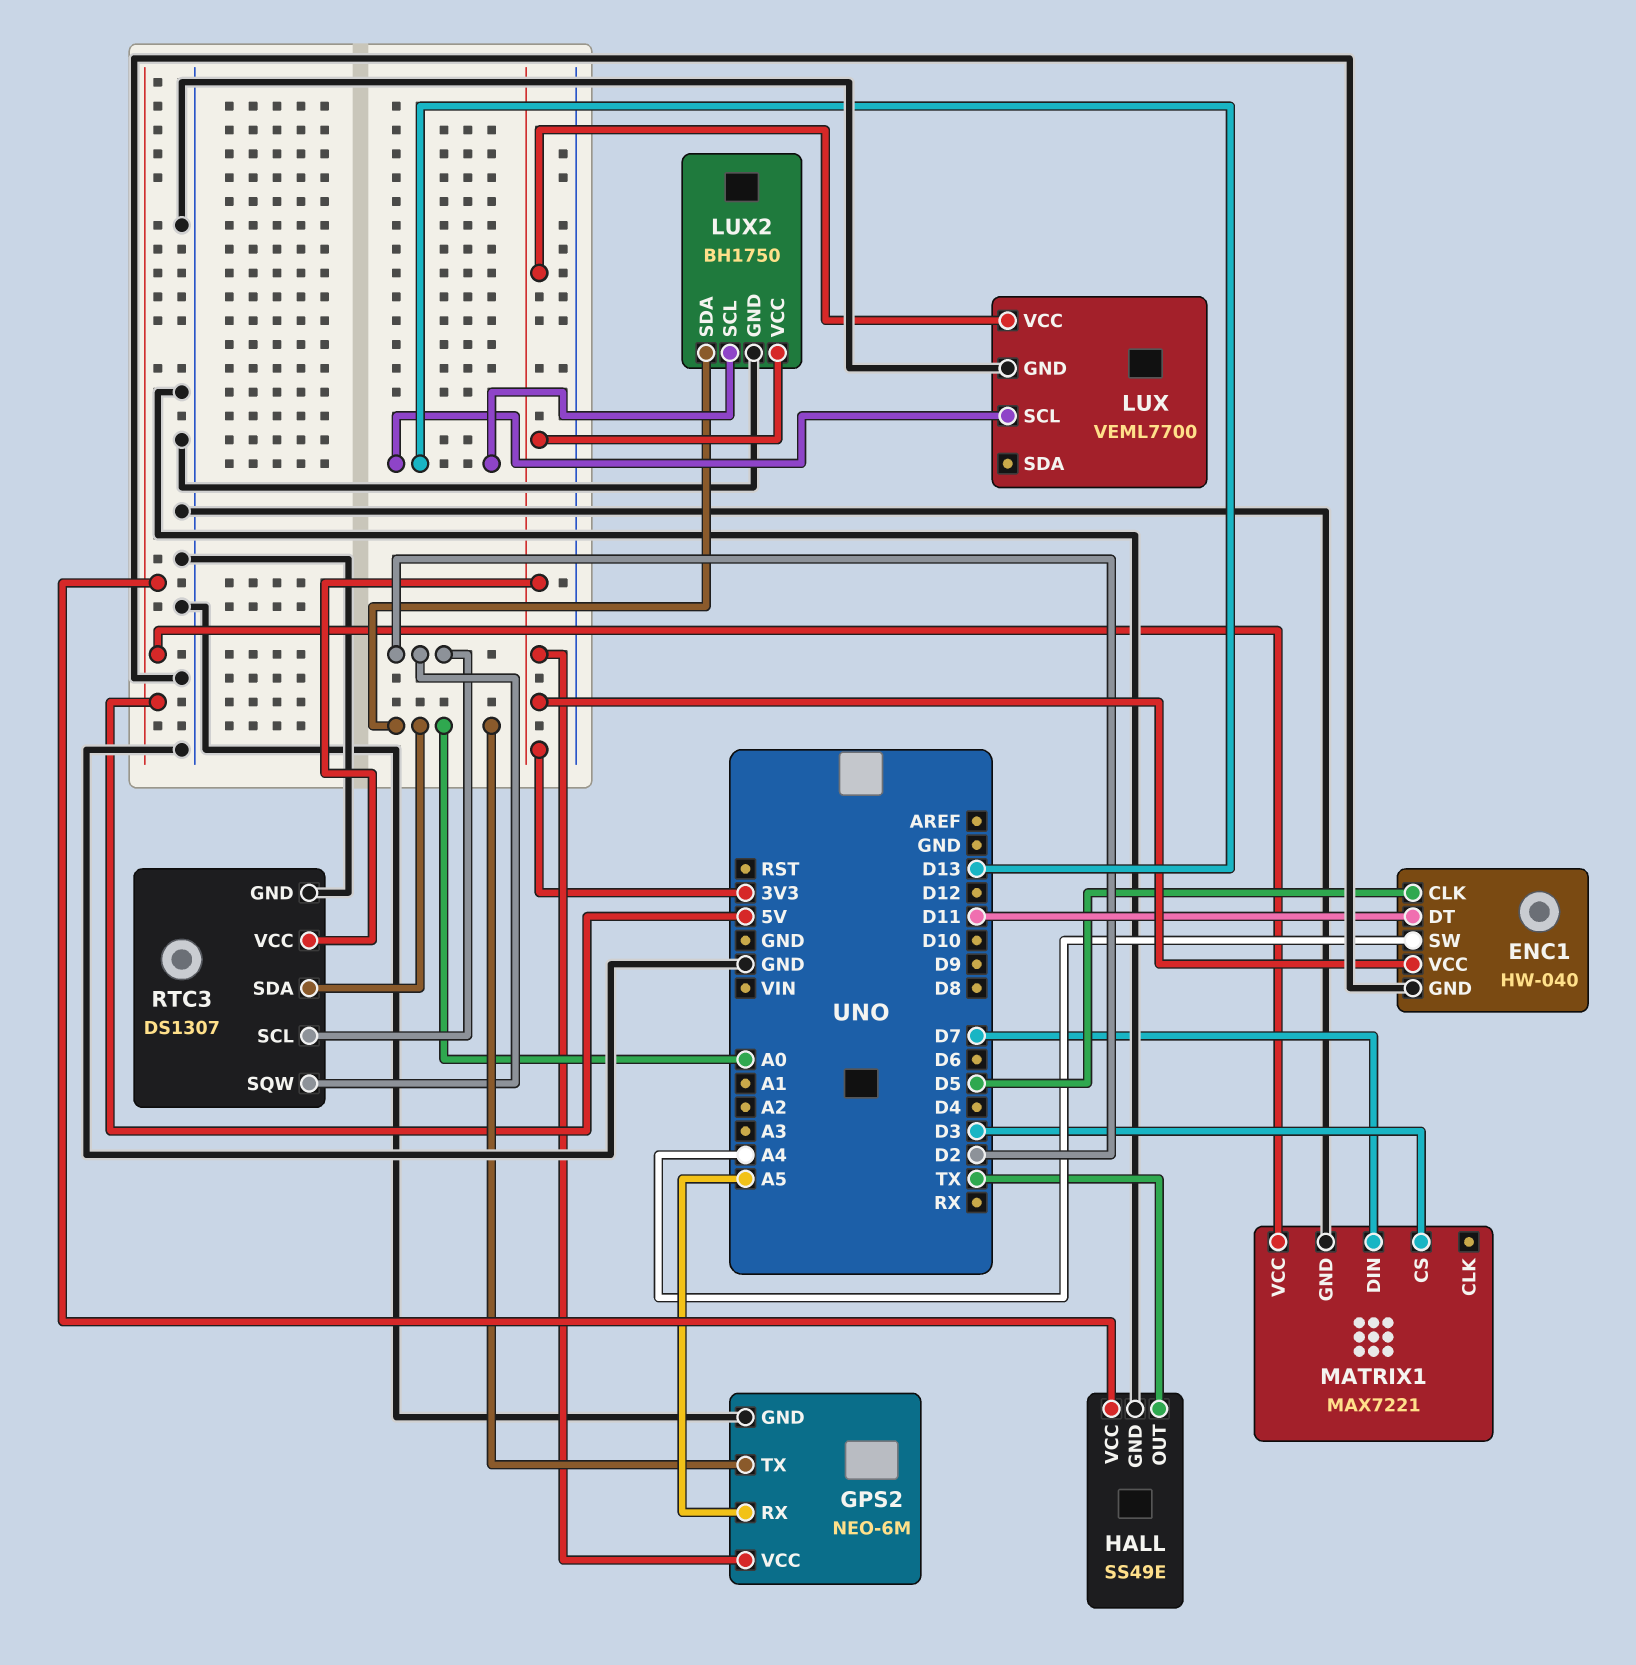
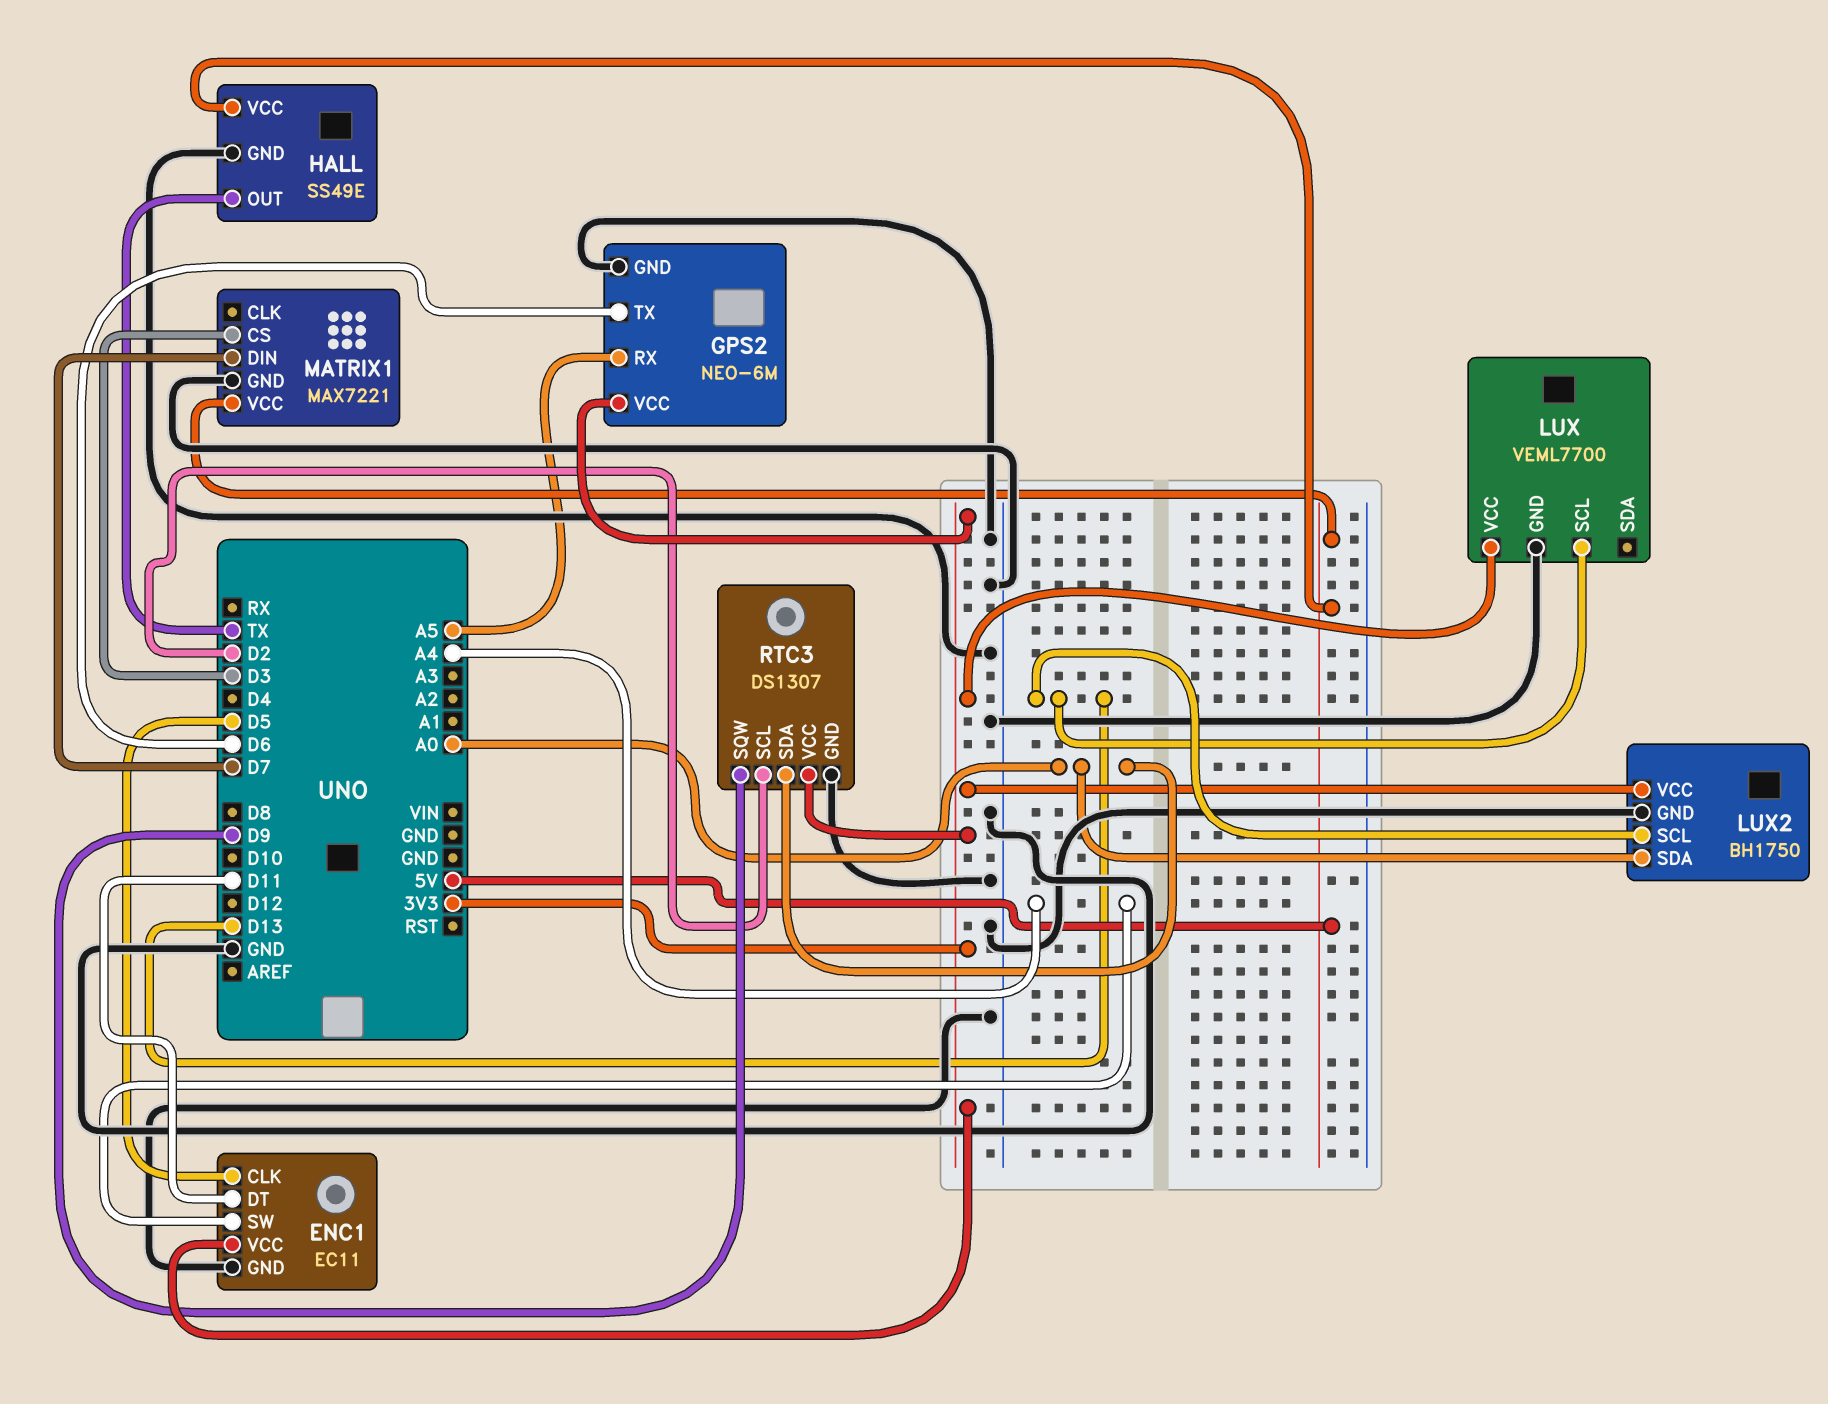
ENC1: HW-040 -> EC11
GPS2 pin TX: A0 -> D6
RTC3 pin SQW: D2 -> D9

